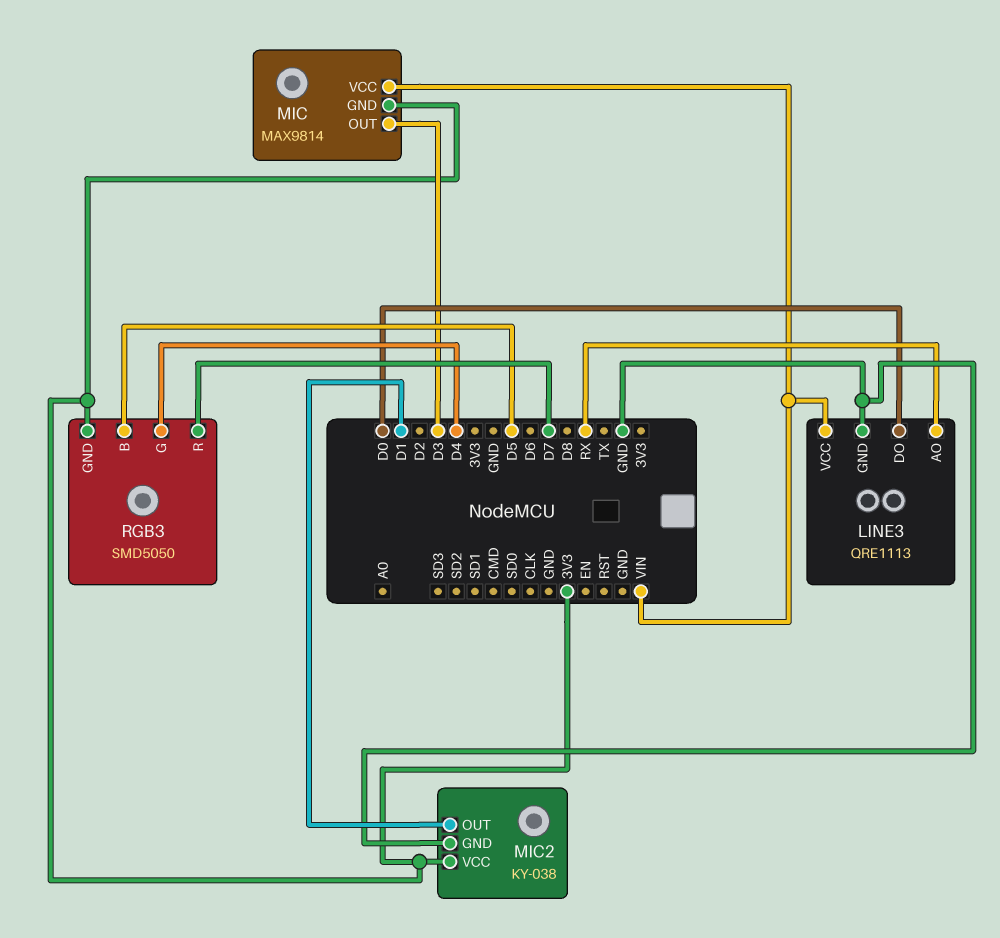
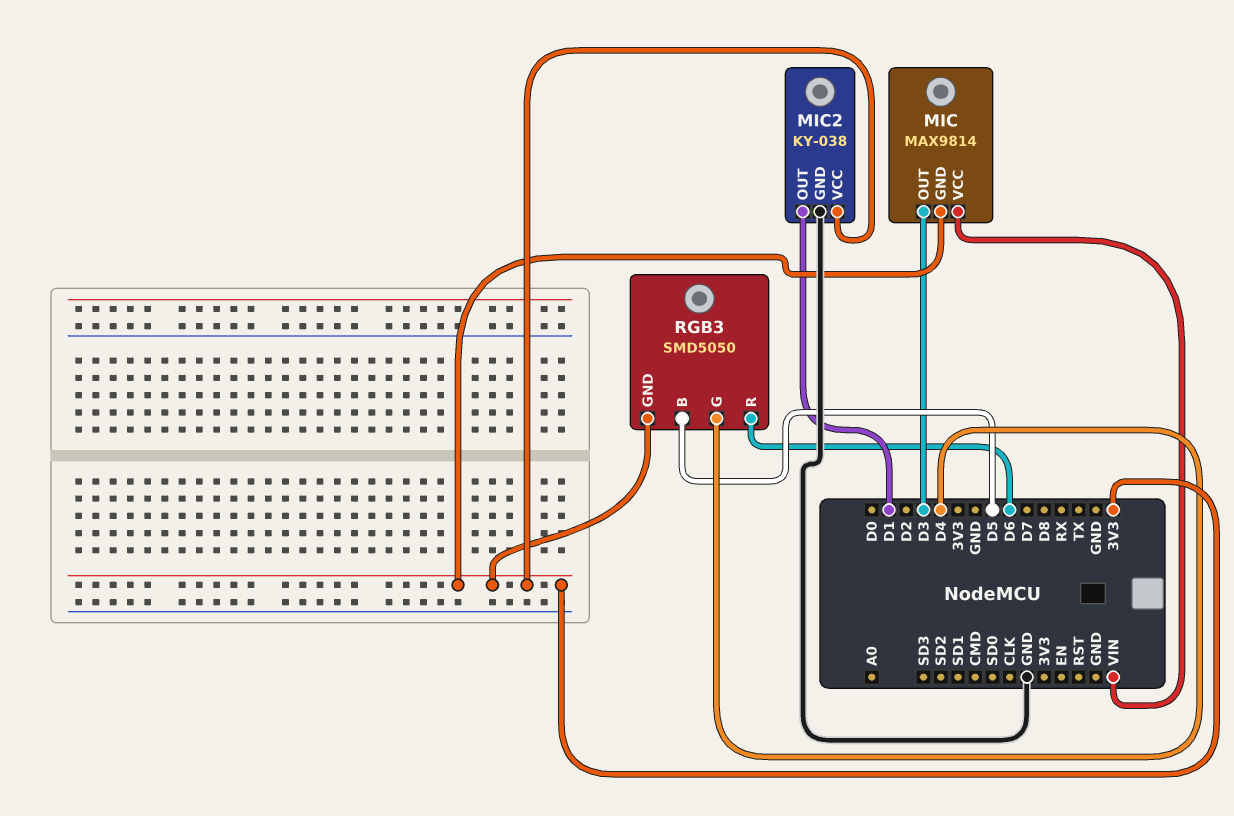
LINE3: QRE1113 -> none
LINE3 pin AO: RX -> none
LINE3 pin DO: D0 -> none
LINE3 pin GND: GND -> none
LINE3 pin VCC: VIN -> none
RGB3 pin R: D7 -> D6

